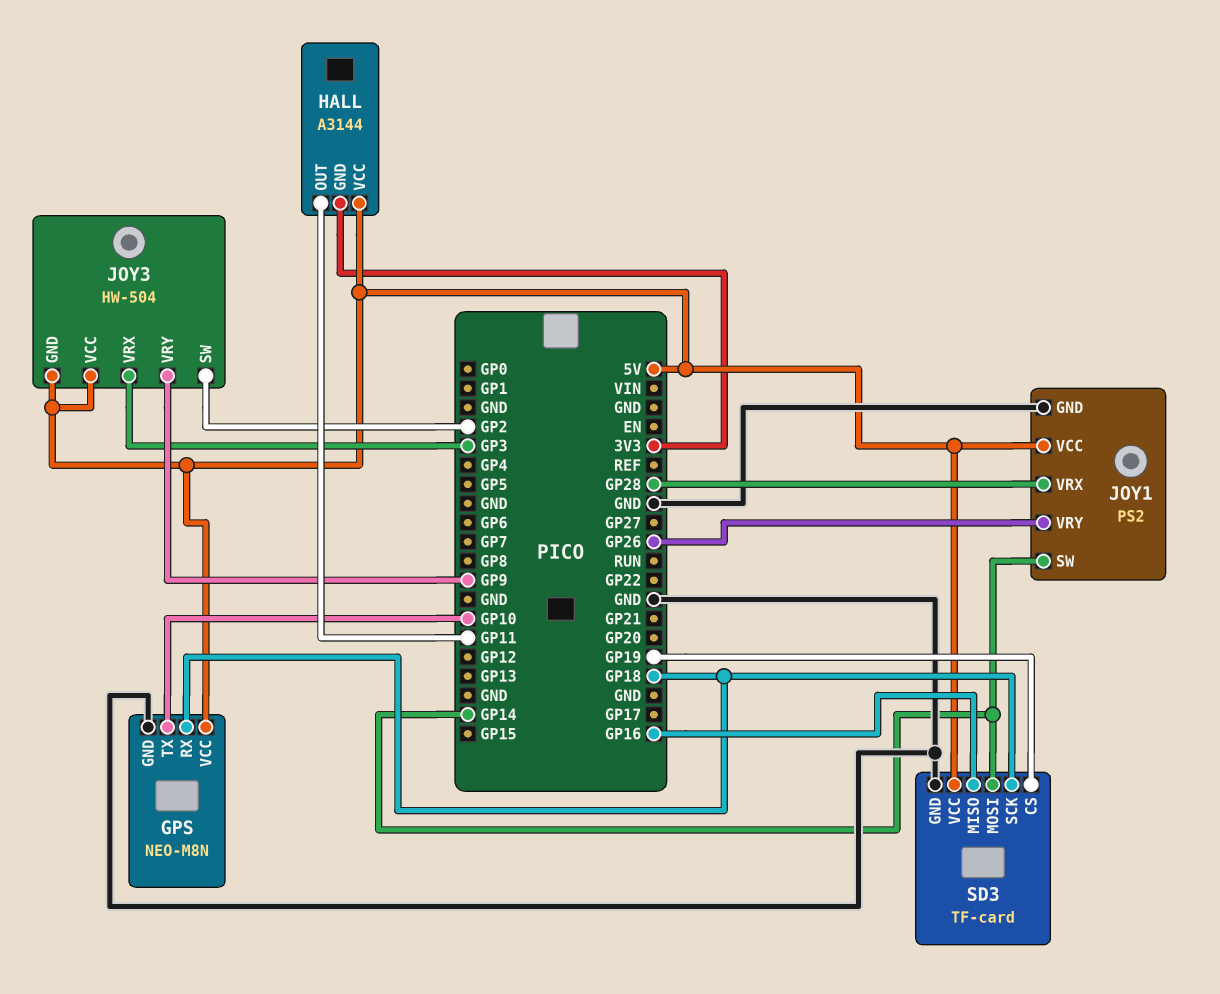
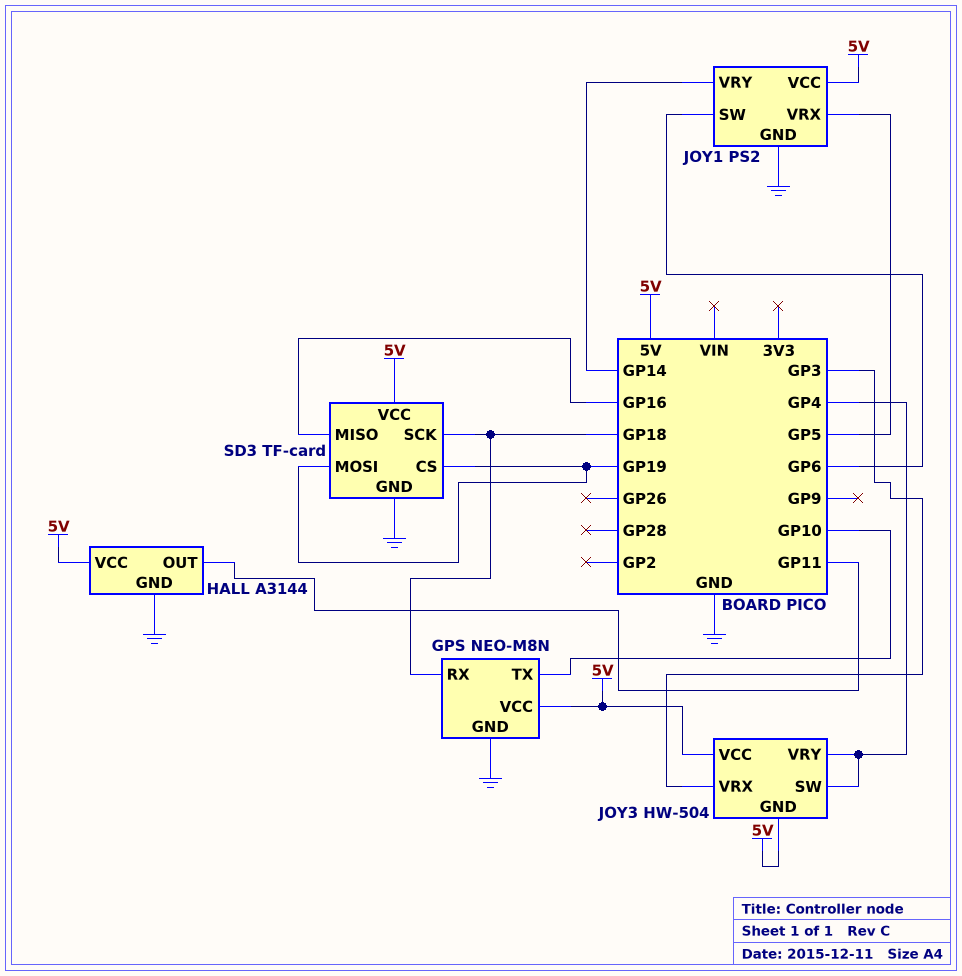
HALL pin GND: 3V3 -> GND
JOY1 pin SW: GP14 -> GP6
JOY1 pin VRX: GP28 -> GP5
JOY1 pin VRY: GP26 -> GP14
JOY3 pin SW: GP2 -> GP4
JOY3 pin VRY: GP9 -> GP4
SD3 pin MOSI: GP14 -> GP19

